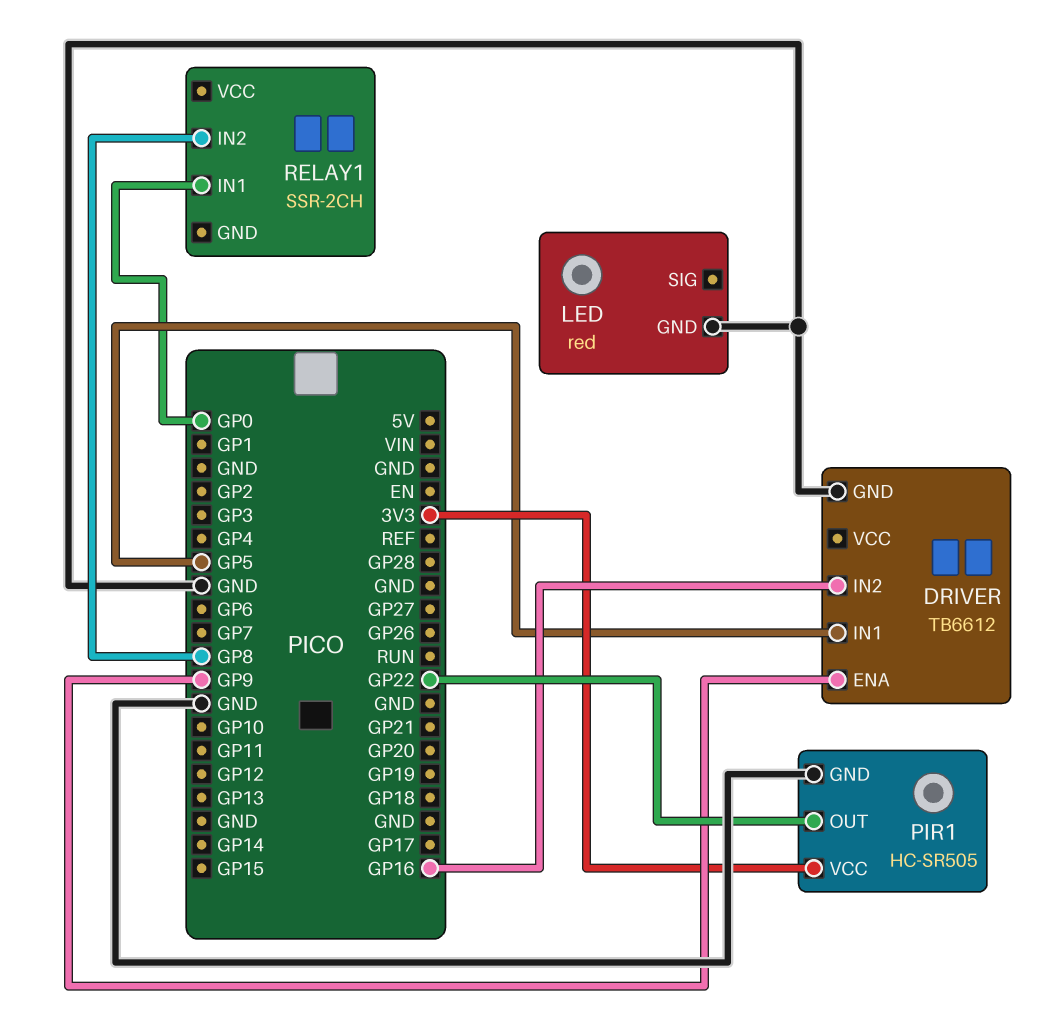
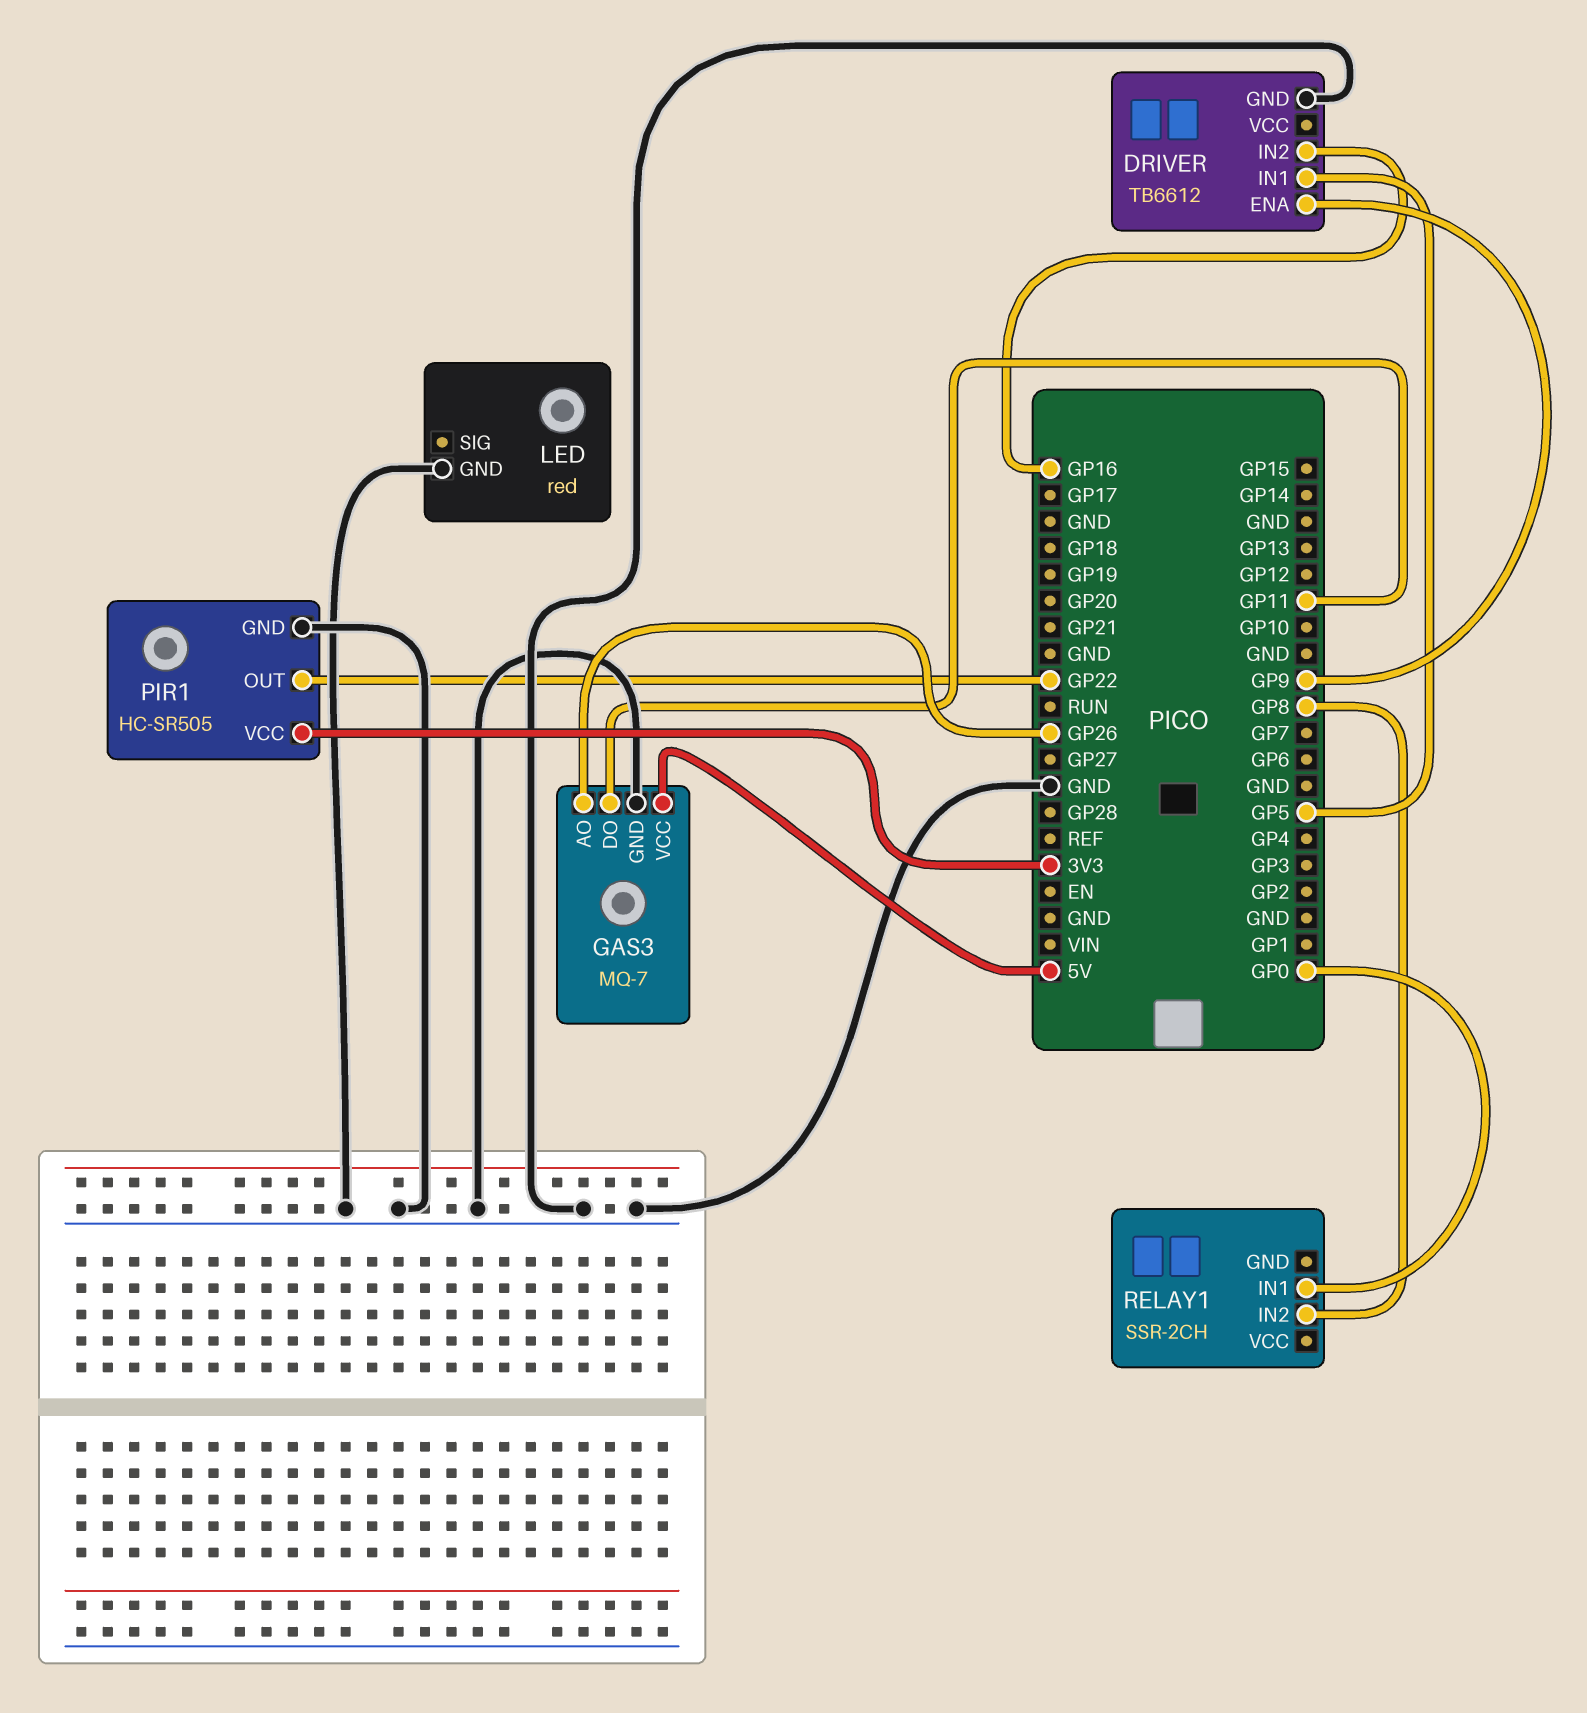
GAS3: none -> MQ-7
GAS3 pin AO: none -> GP26
GAS3 pin DO: none -> GP11
GAS3 pin GND: none -> GND
GAS3 pin VCC: none -> 5V

